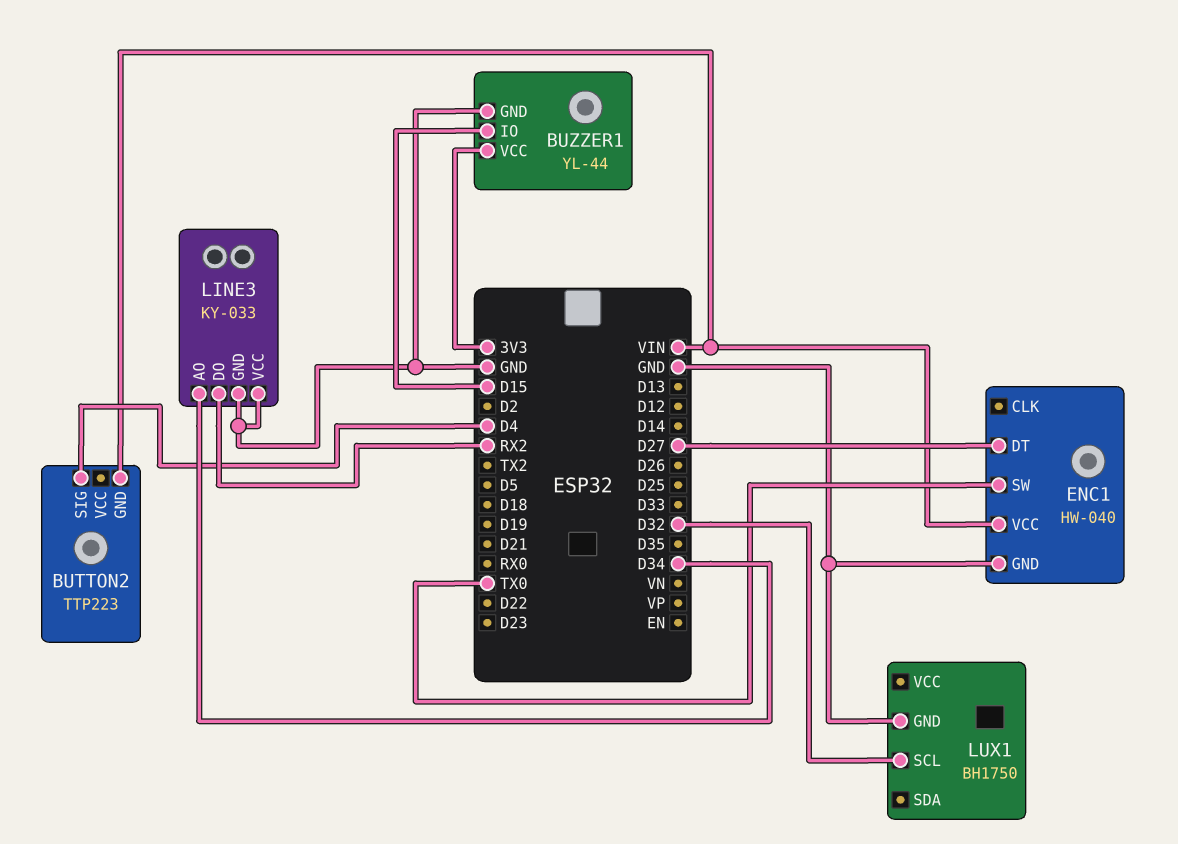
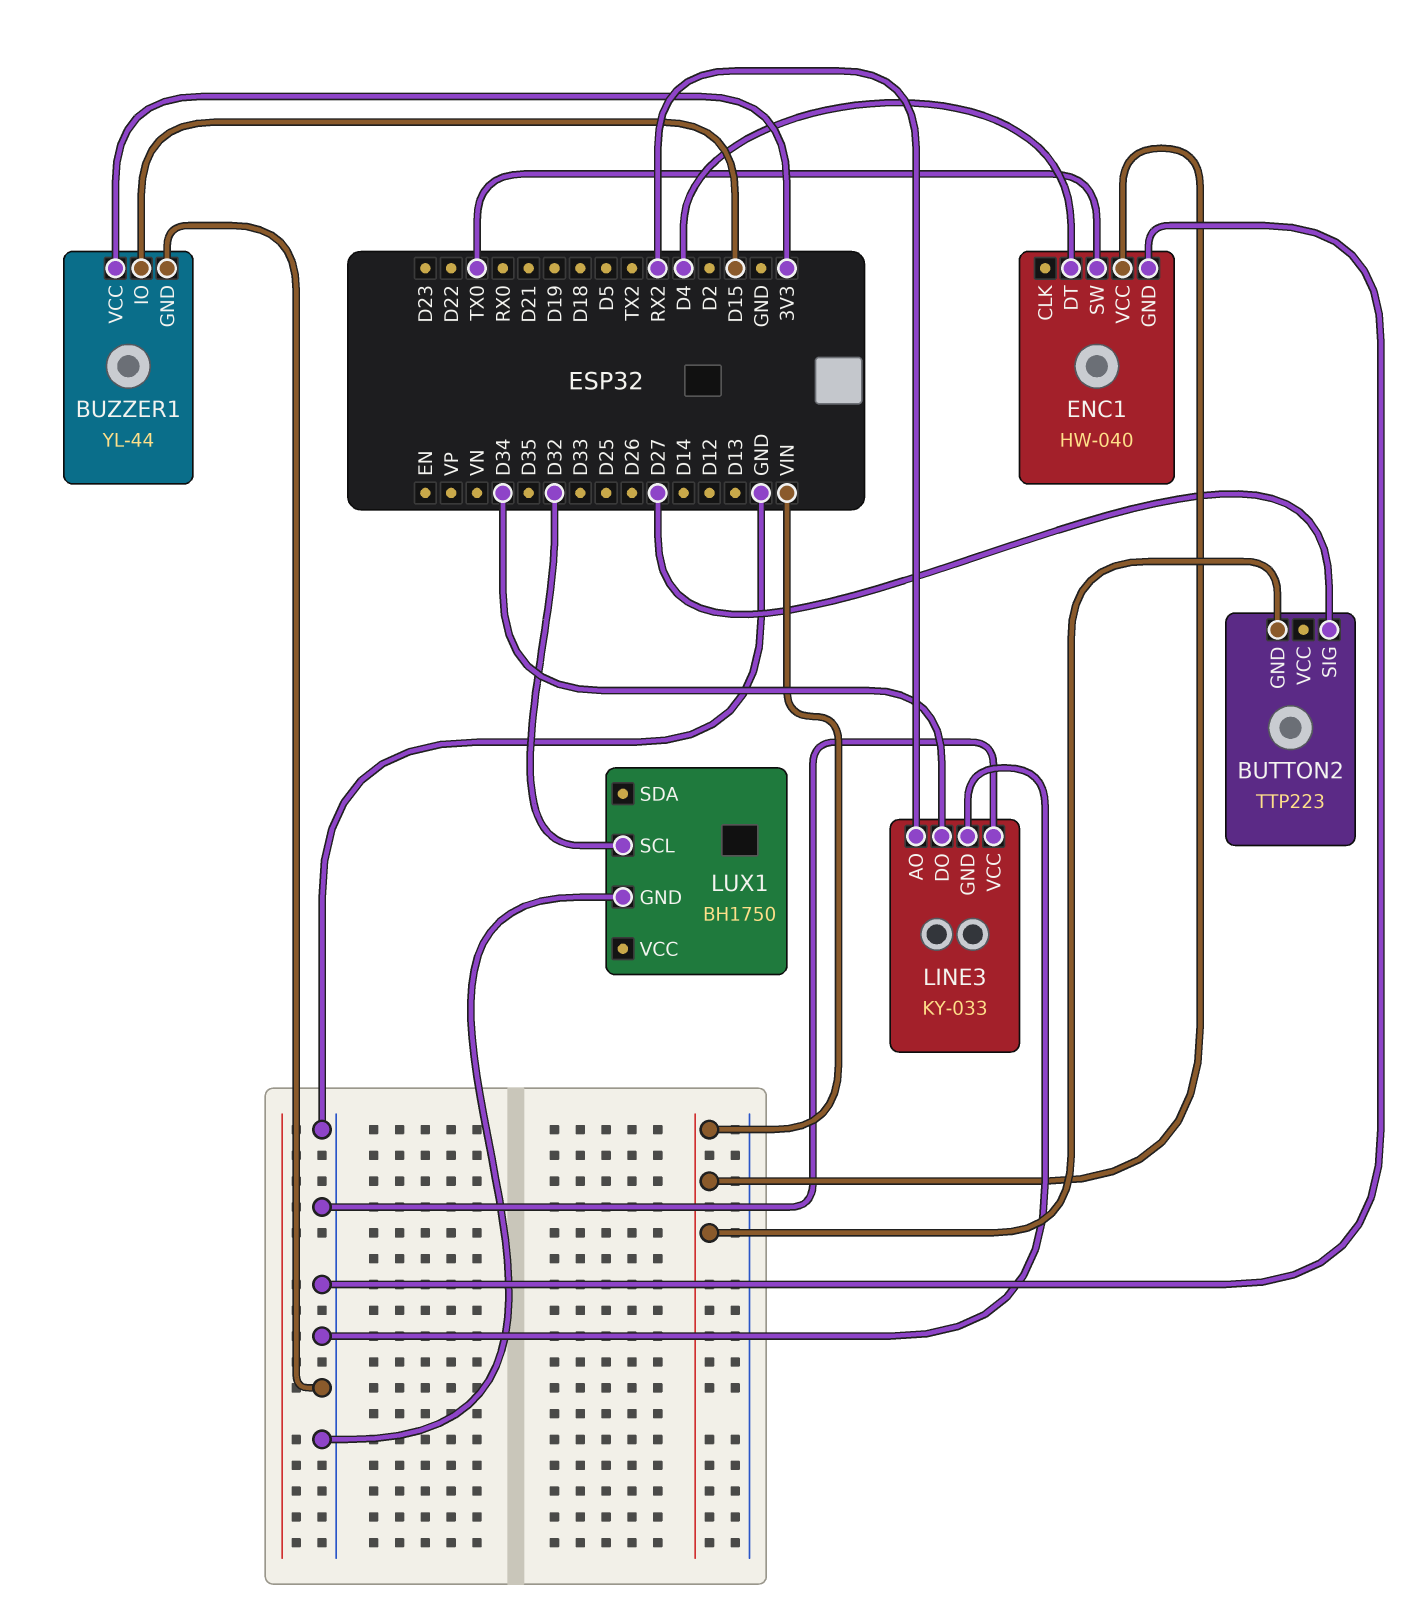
BUTTON2 pin SIG: D4 -> D27
ENC1 pin DT: D27 -> D4
LINE3 pin AO: D34 -> RX2
LINE3 pin DO: RX2 -> D34

